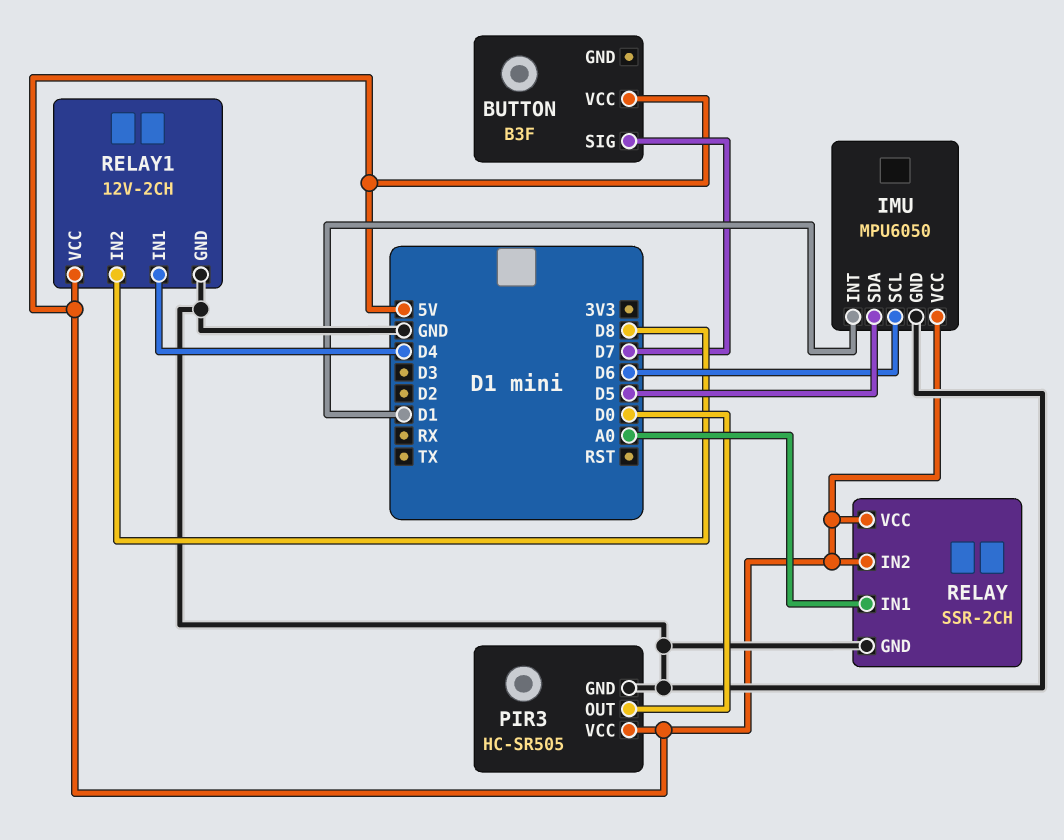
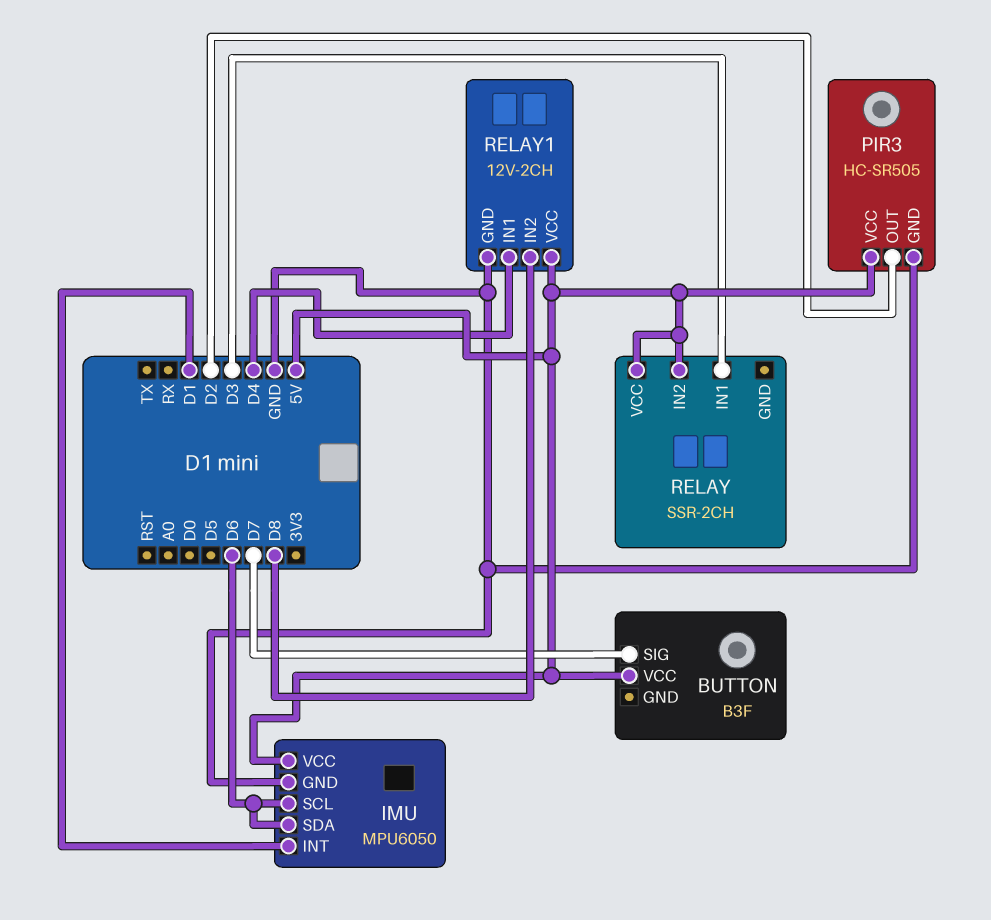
IMU pin SDA: D5 -> D6
PIR3 pin OUT: D0 -> D2
RELAY pin GND: GND -> none
RELAY pin IN1: A0 -> D3

